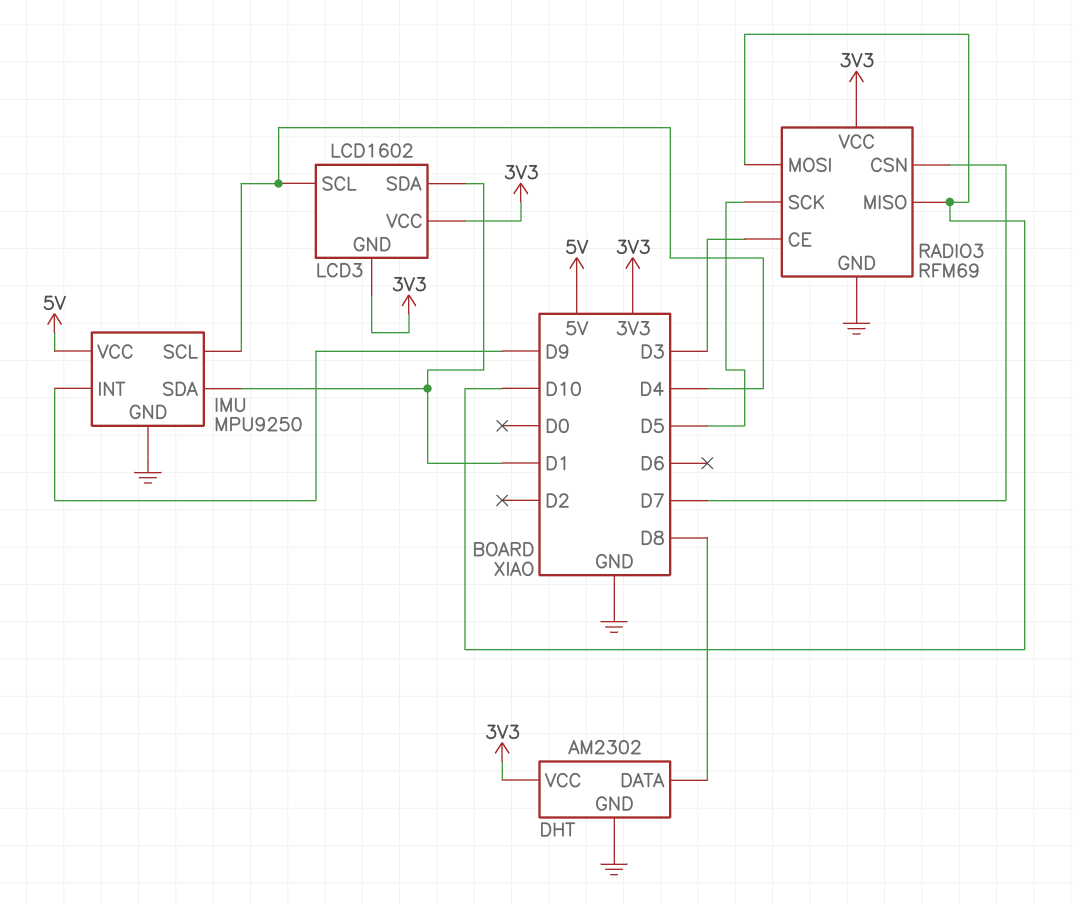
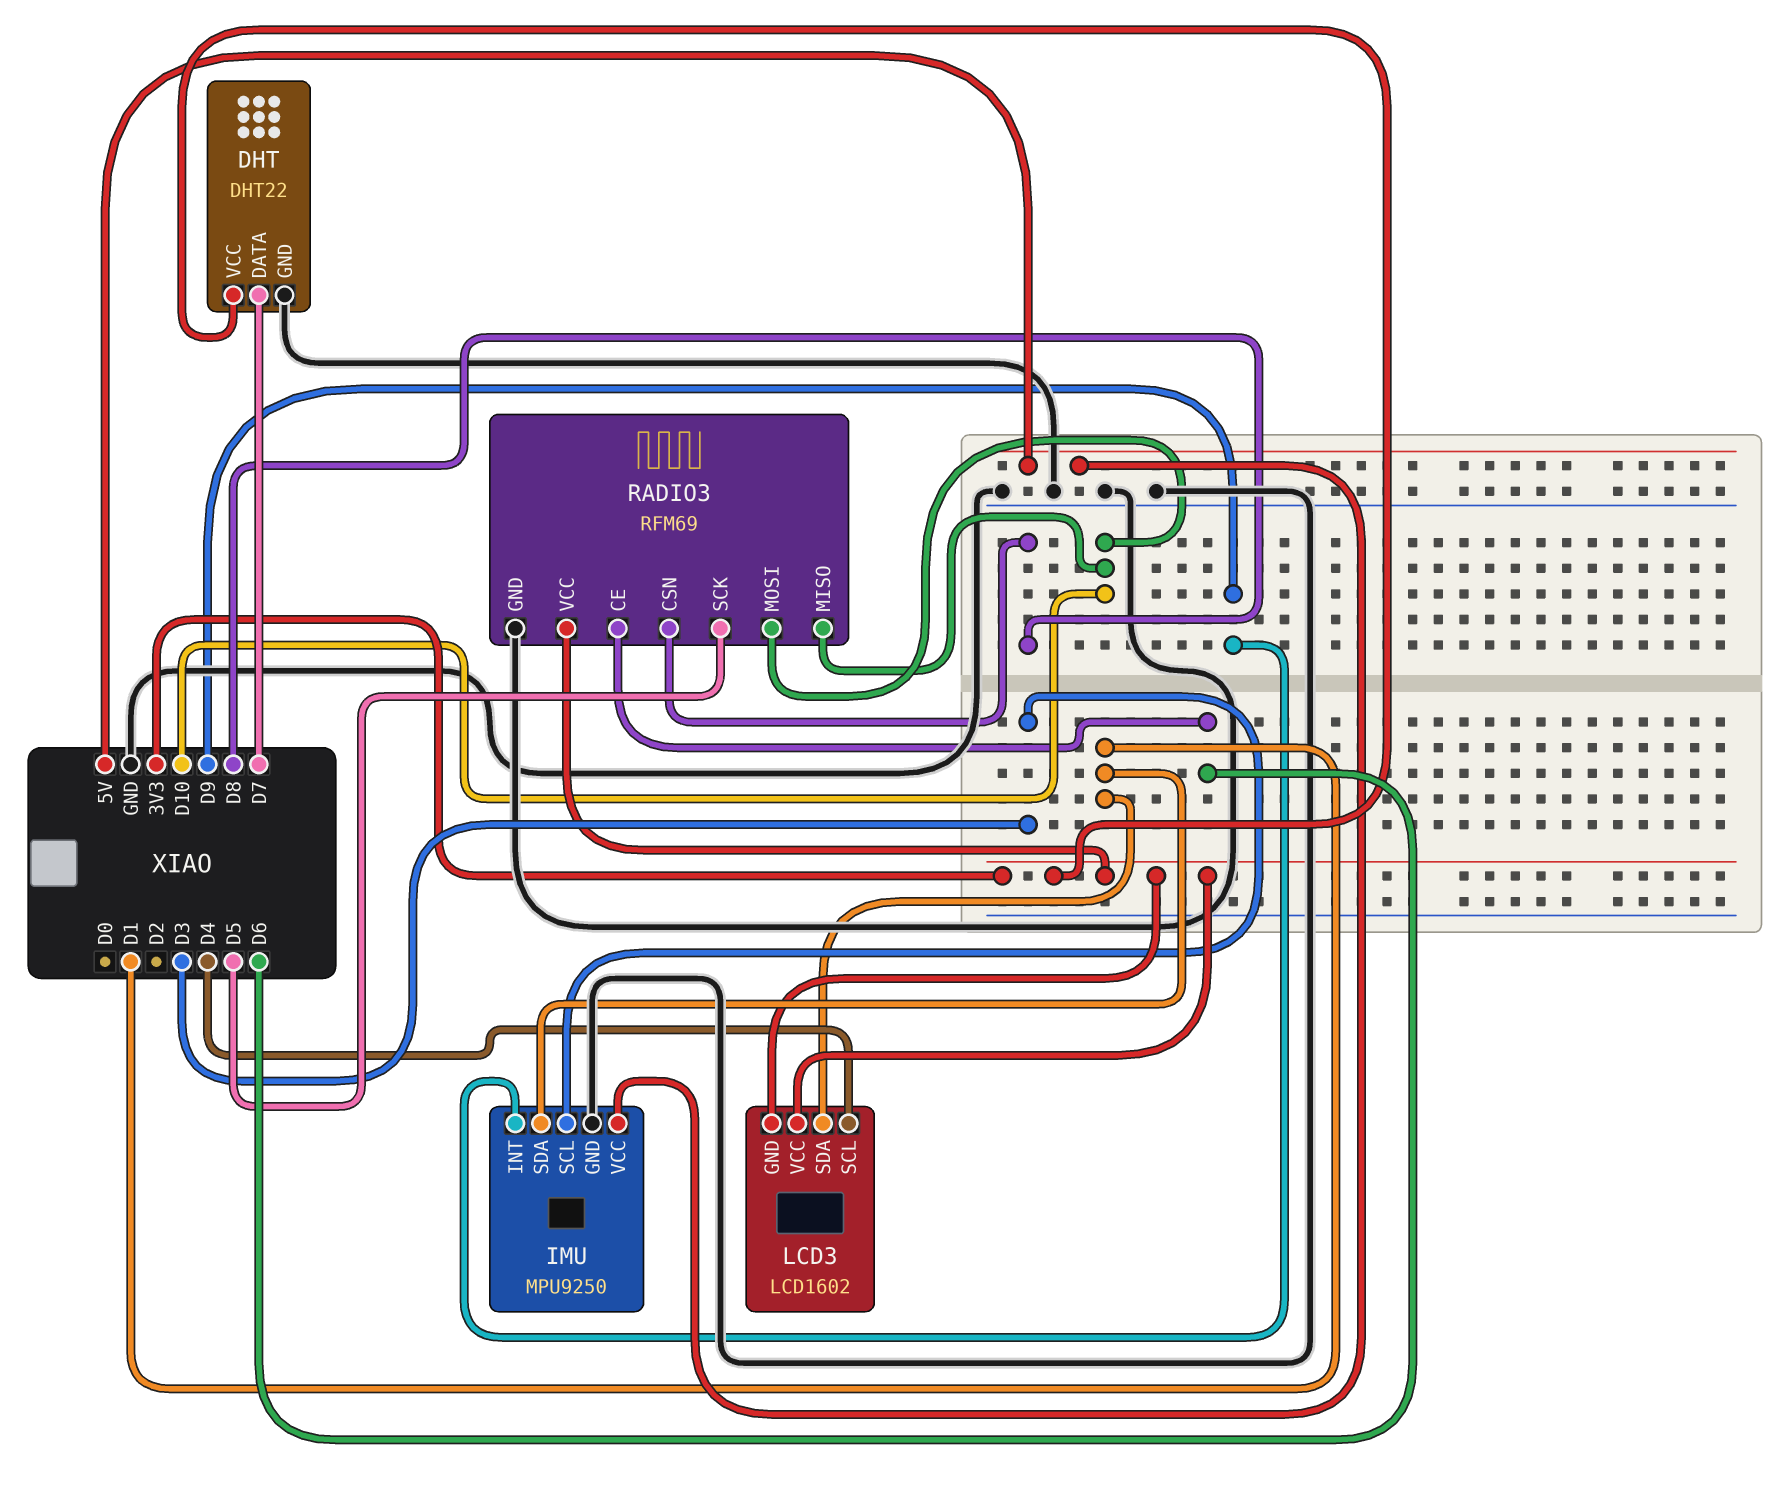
DHT: AM2302 -> DHT22
DHT pin DATA: D8 -> D7
IMU pin SCL: D4 -> D3
RADIO3 pin CE: D3 -> D6
RADIO3 pin CSN: D7 -> D8

